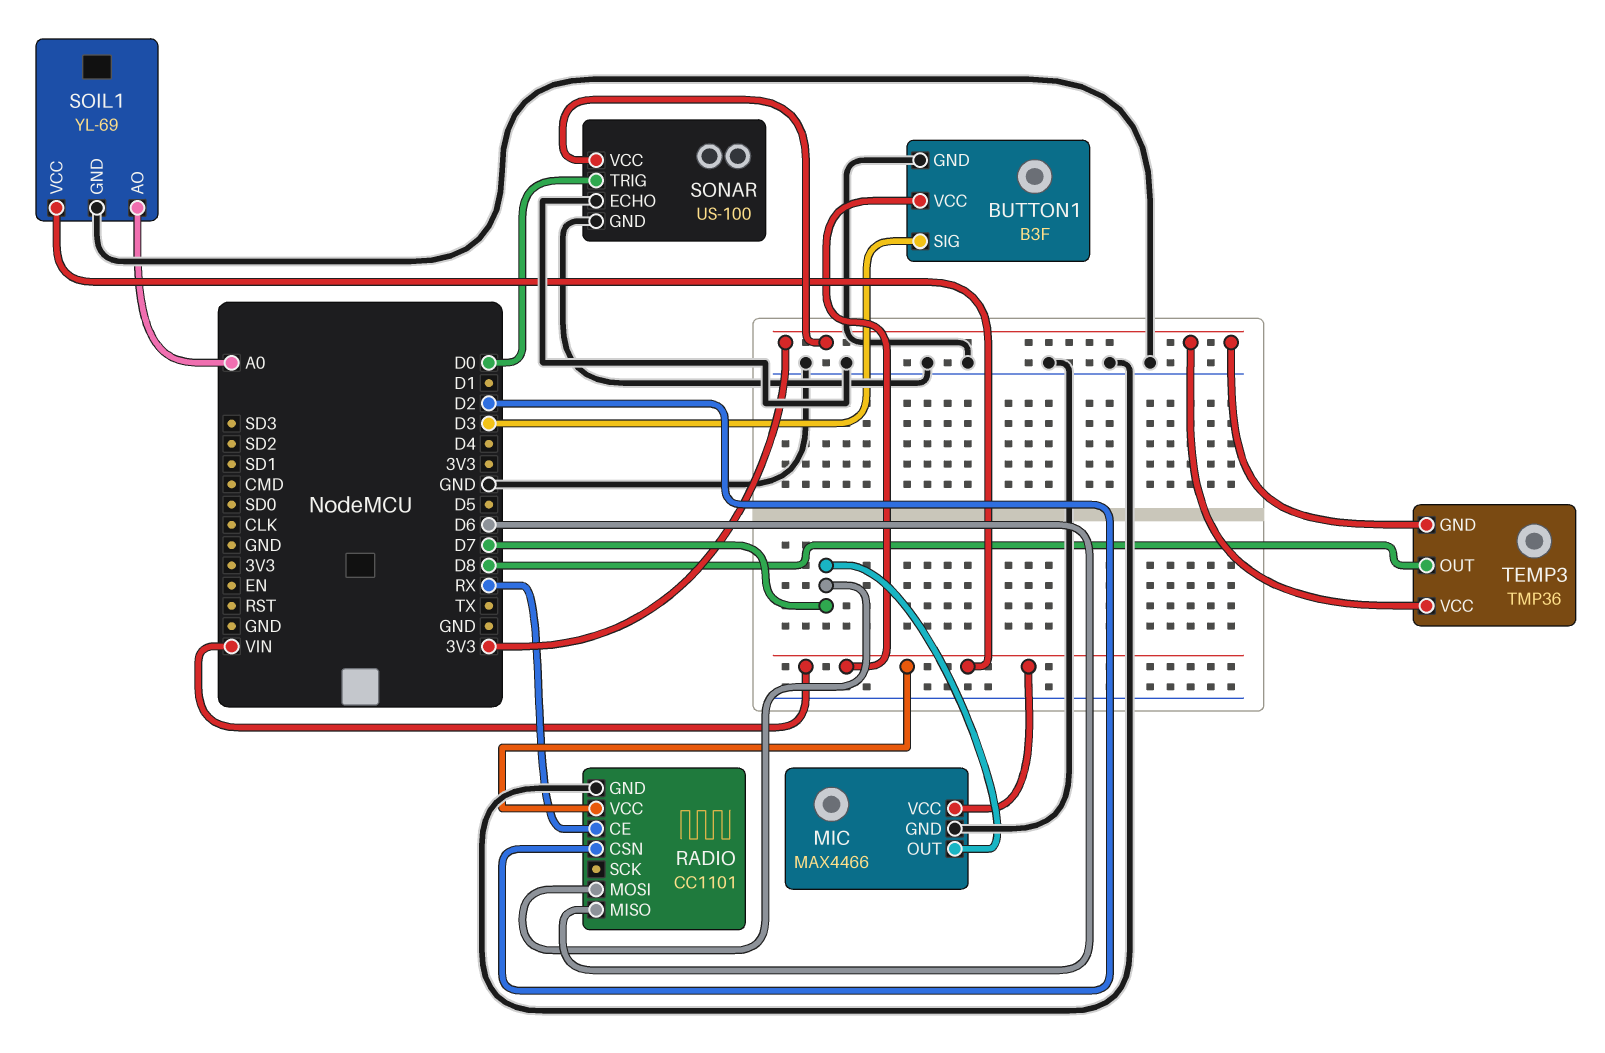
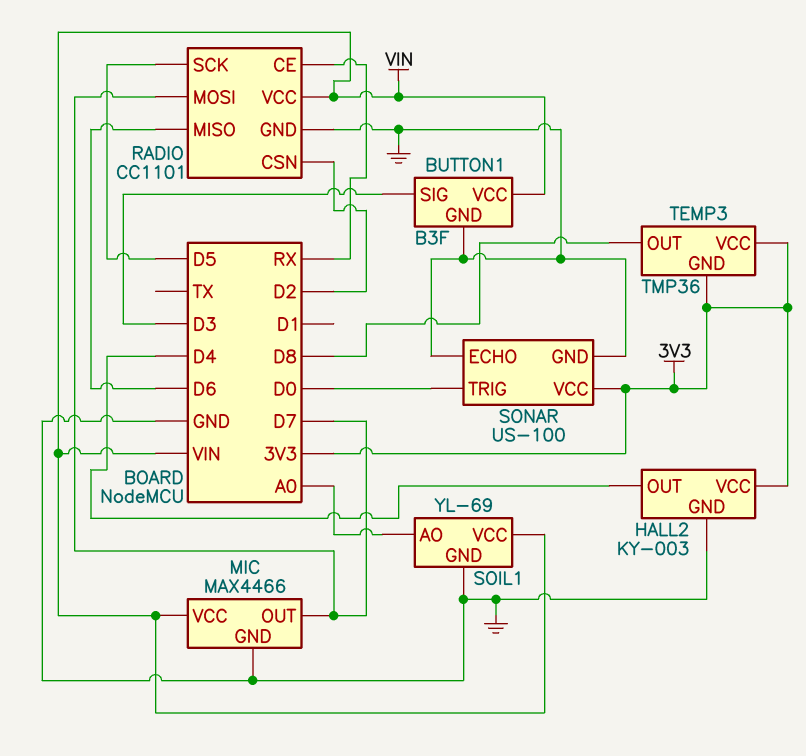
HALL2: none -> KY-003
HALL2 pin GND: none -> GND
HALL2 pin OUT: none -> D4
HALL2 pin VCC: none -> 3V3
RADIO pin SCK: none -> D5

